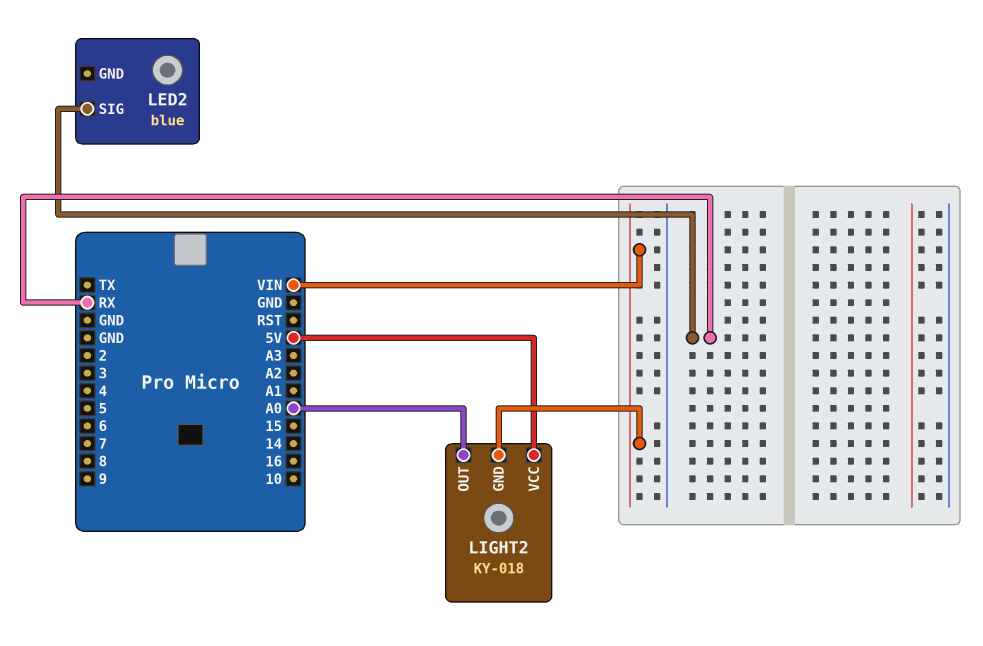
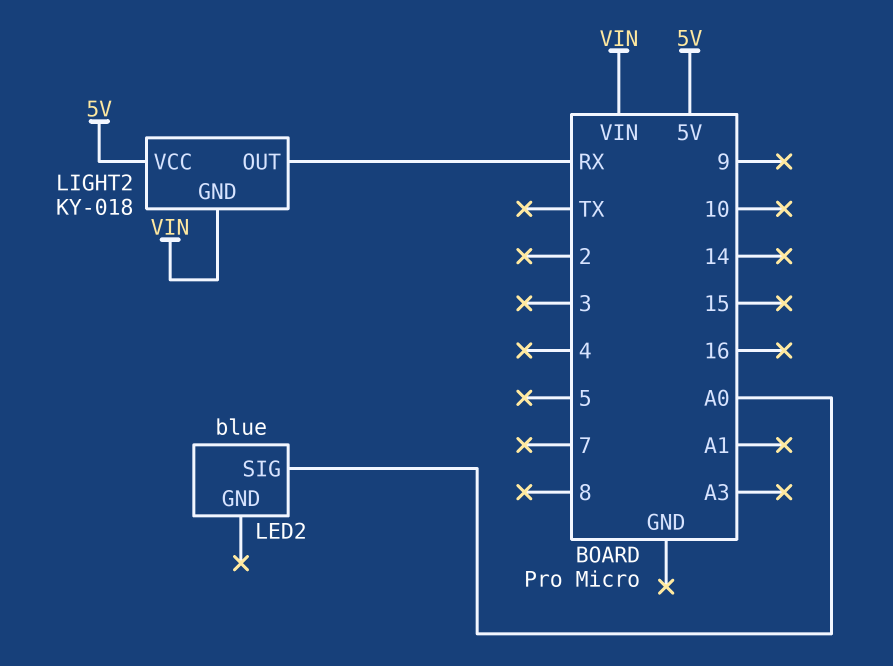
LED2 pin SIG: RX -> A0
LIGHT2 pin OUT: A0 -> RX

